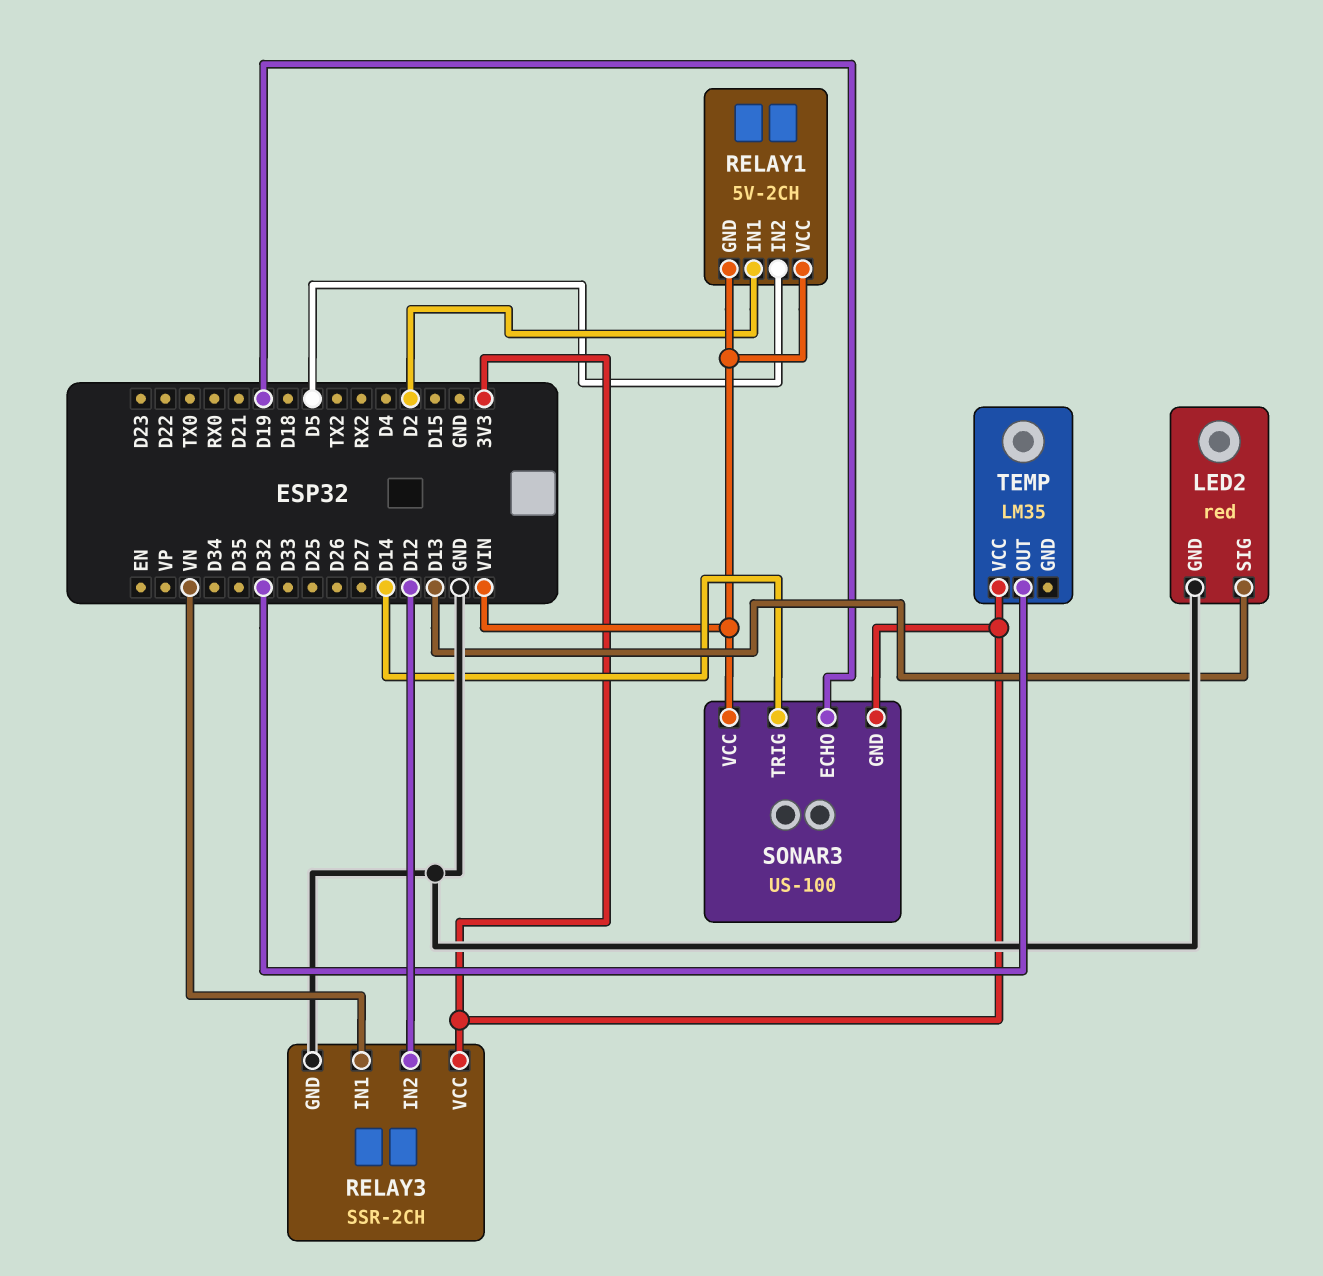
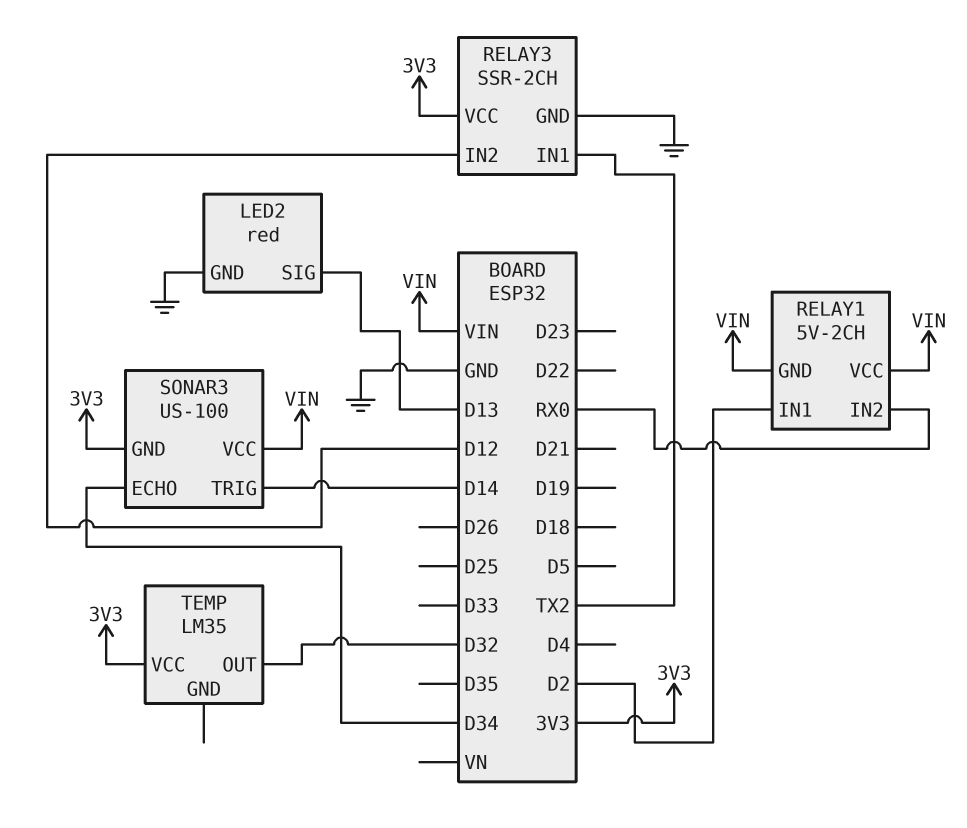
RELAY1 pin IN2: D5 -> RX0
RELAY3 pin IN1: VN -> TX2
SONAR3 pin ECHO: D19 -> D34

